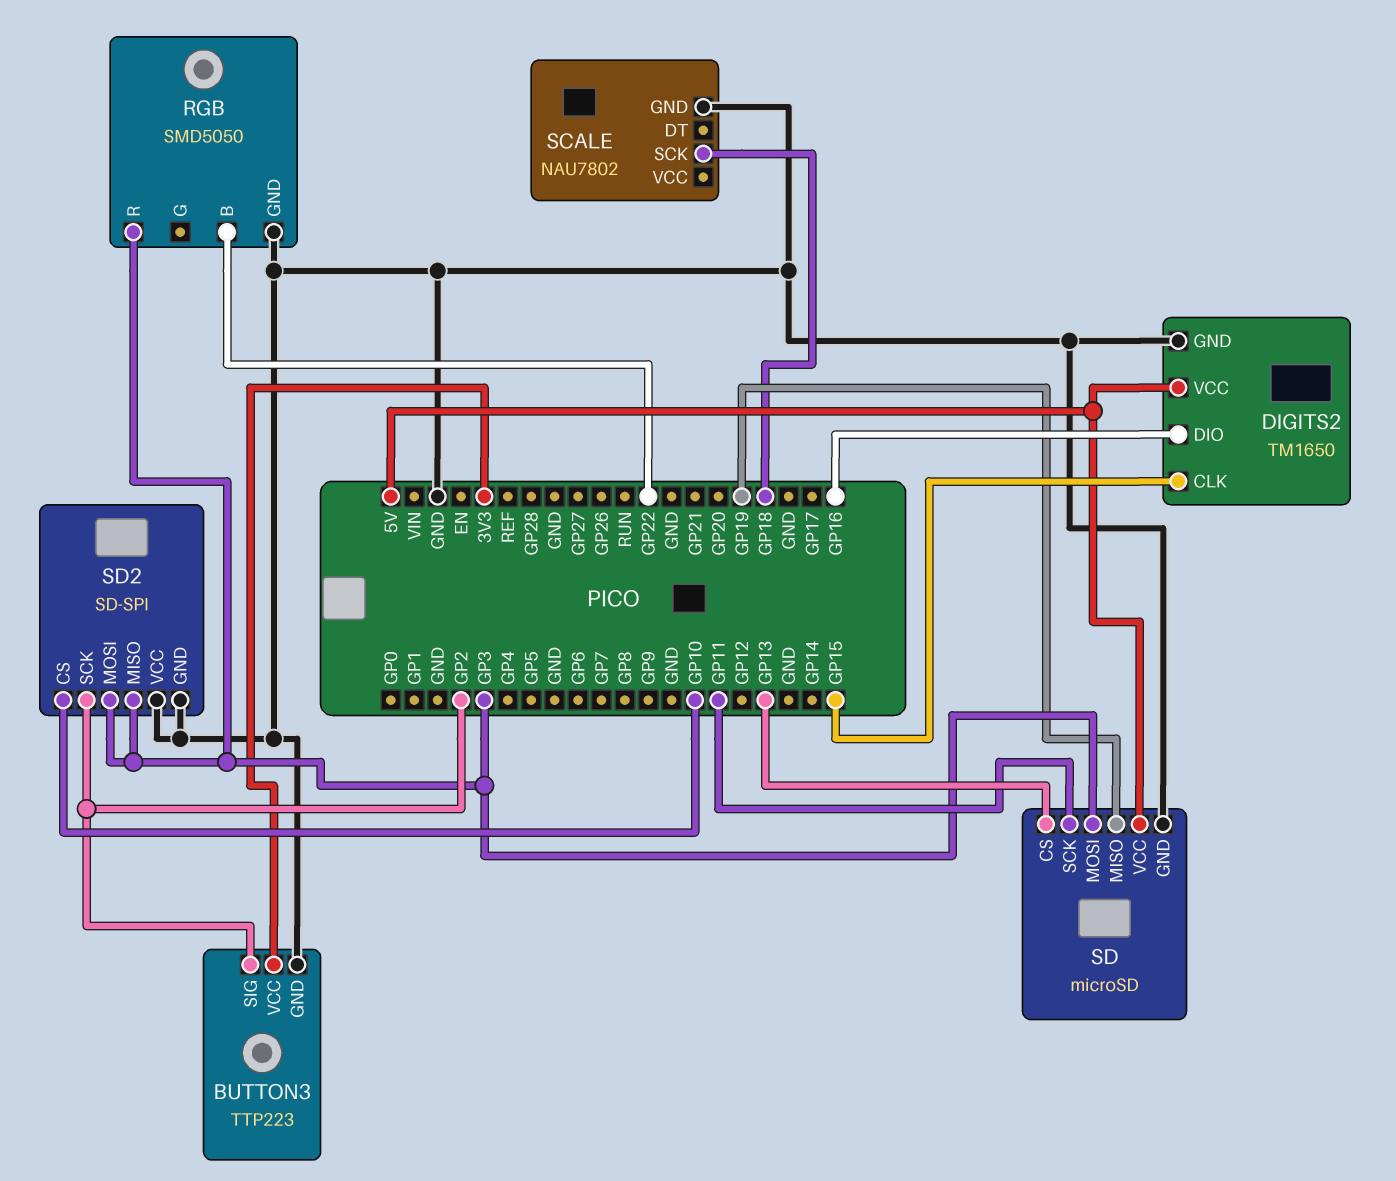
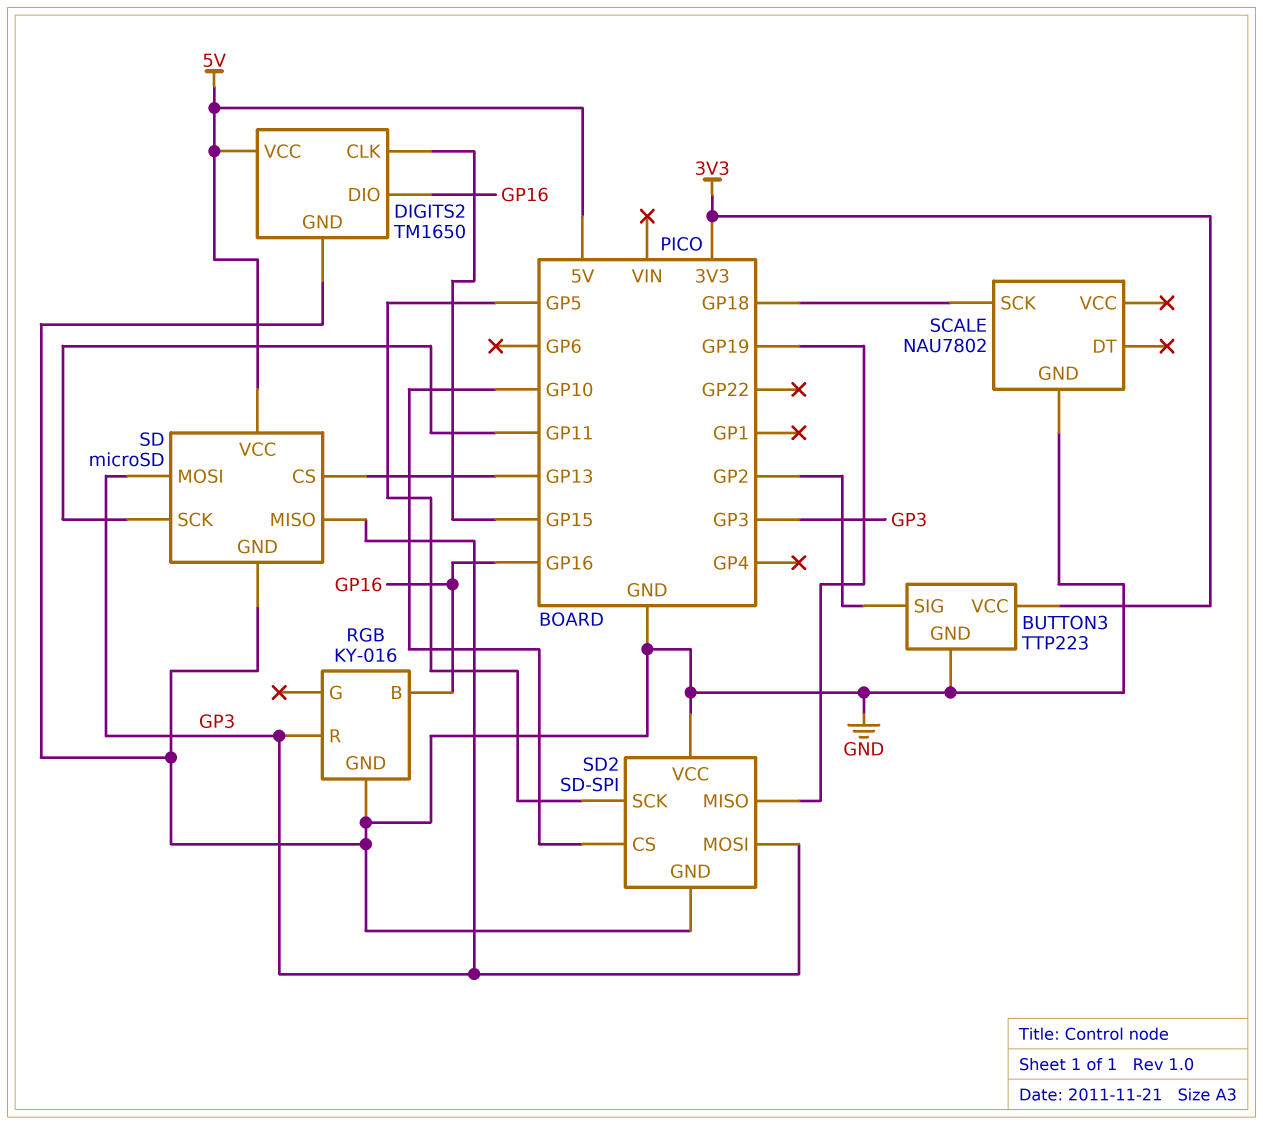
RGB: SMD5050 -> KY-016
RGB pin B: GP22 -> GP16
SD pin MISO: GP19 -> GP3
SD2 pin MISO: GP3 -> GP19
SD2 pin SCK: GP2 -> GP5

